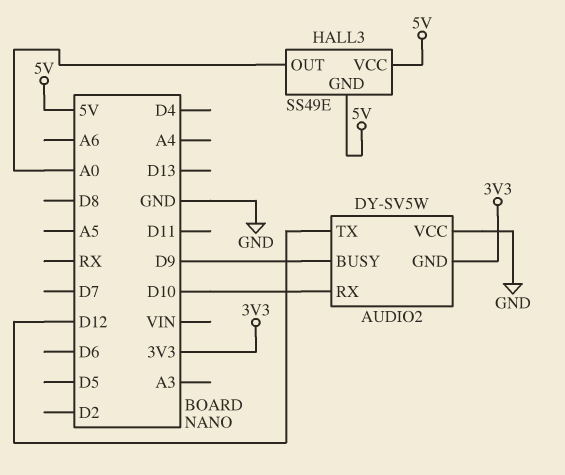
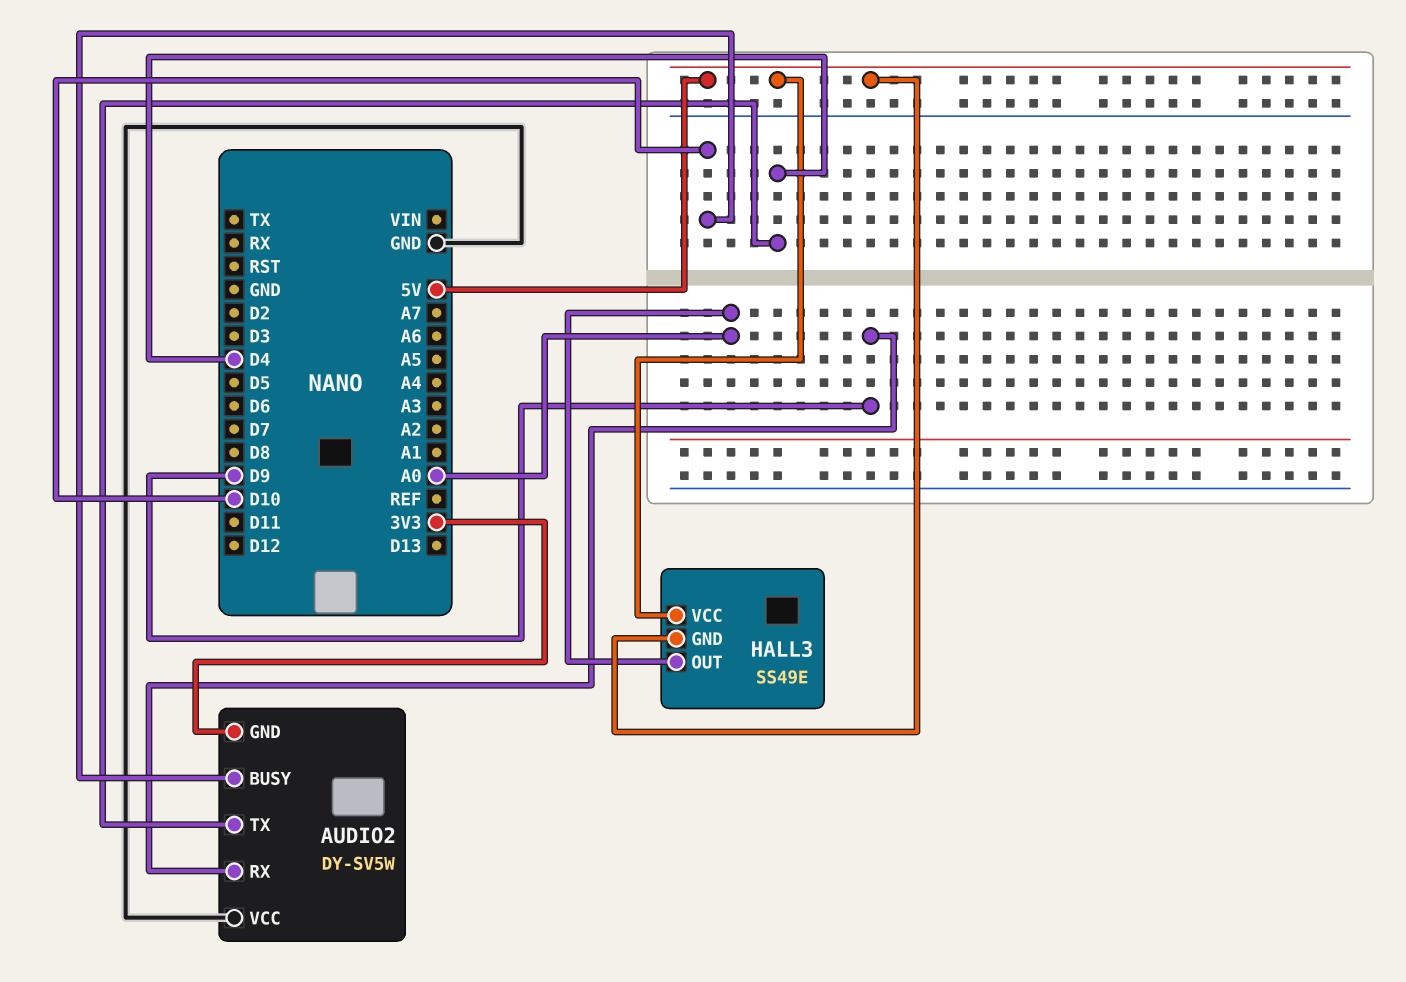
AUDIO2 pin BUSY: D9 -> D10
AUDIO2 pin RX: D10 -> D9
AUDIO2 pin TX: D12 -> D4

